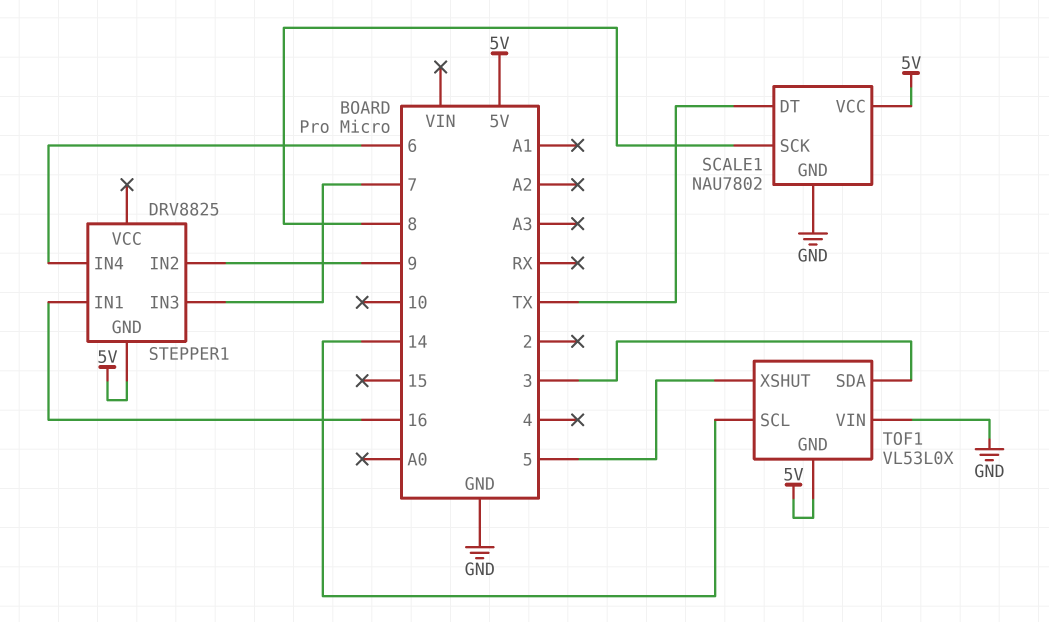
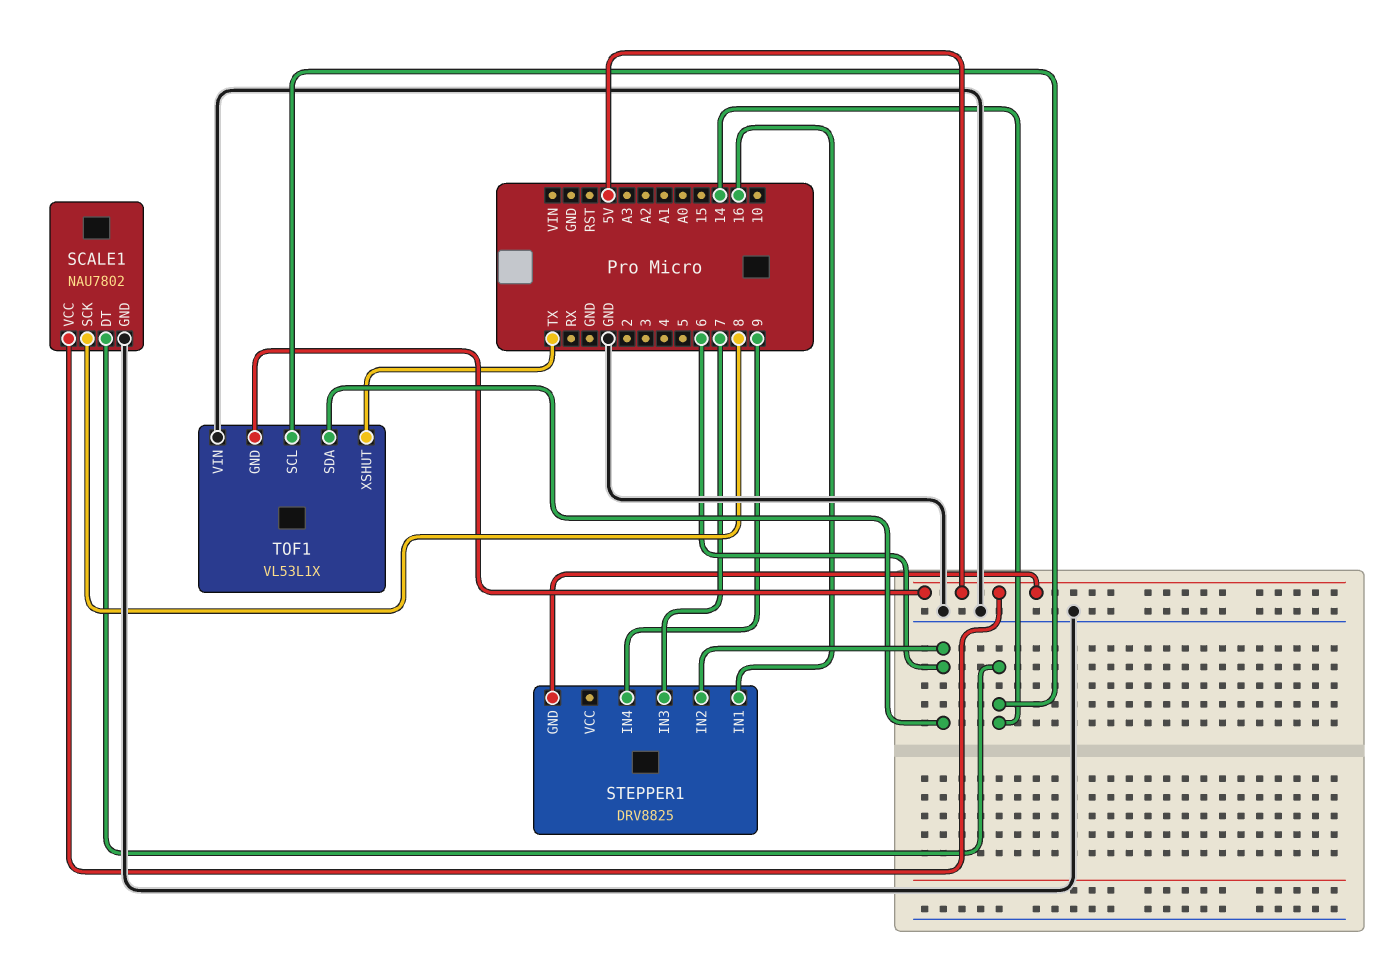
SCALE1 pin DT: TX -> 14
STEPPER1 pin IN2: 9 -> 6
STEPPER1 pin IN4: 6 -> 9
TOF1: VL53L0X -> VL53L1X
TOF1 pin SDA: 3 -> 6
TOF1 pin XSHUT: 5 -> TX

